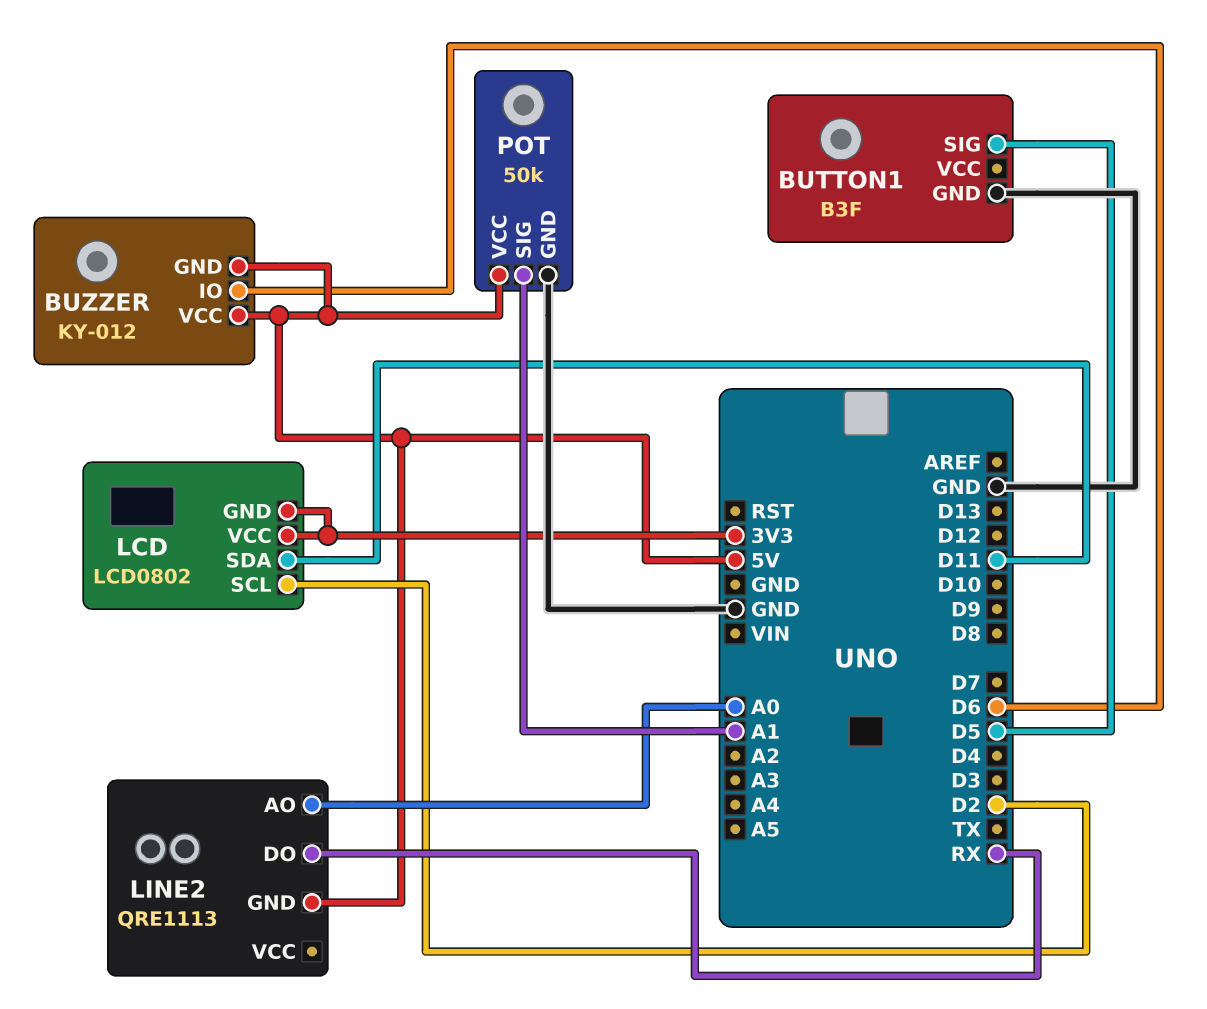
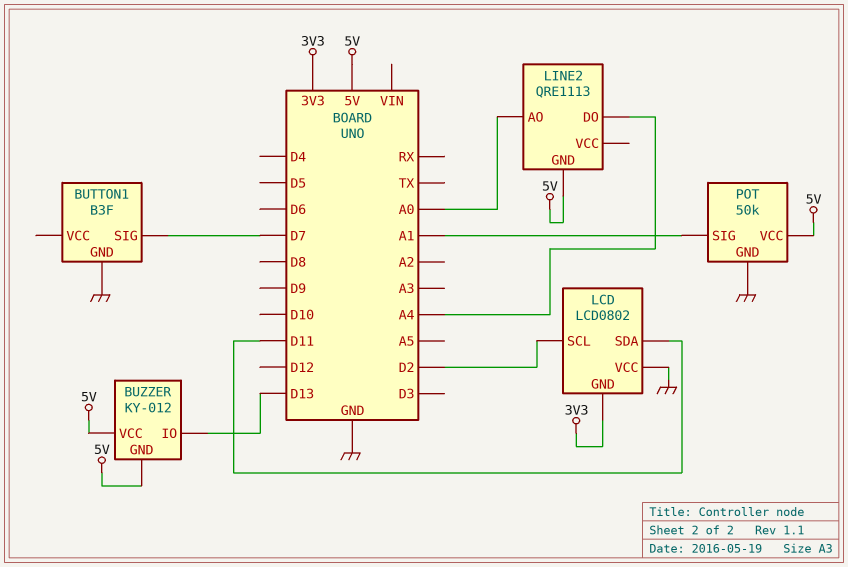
BUTTON1 pin SIG: D5 -> D7
BUZZER pin IO: D6 -> D13
LCD pin VCC: 3V3 -> GND
LINE2 pin DO: RX -> A4

